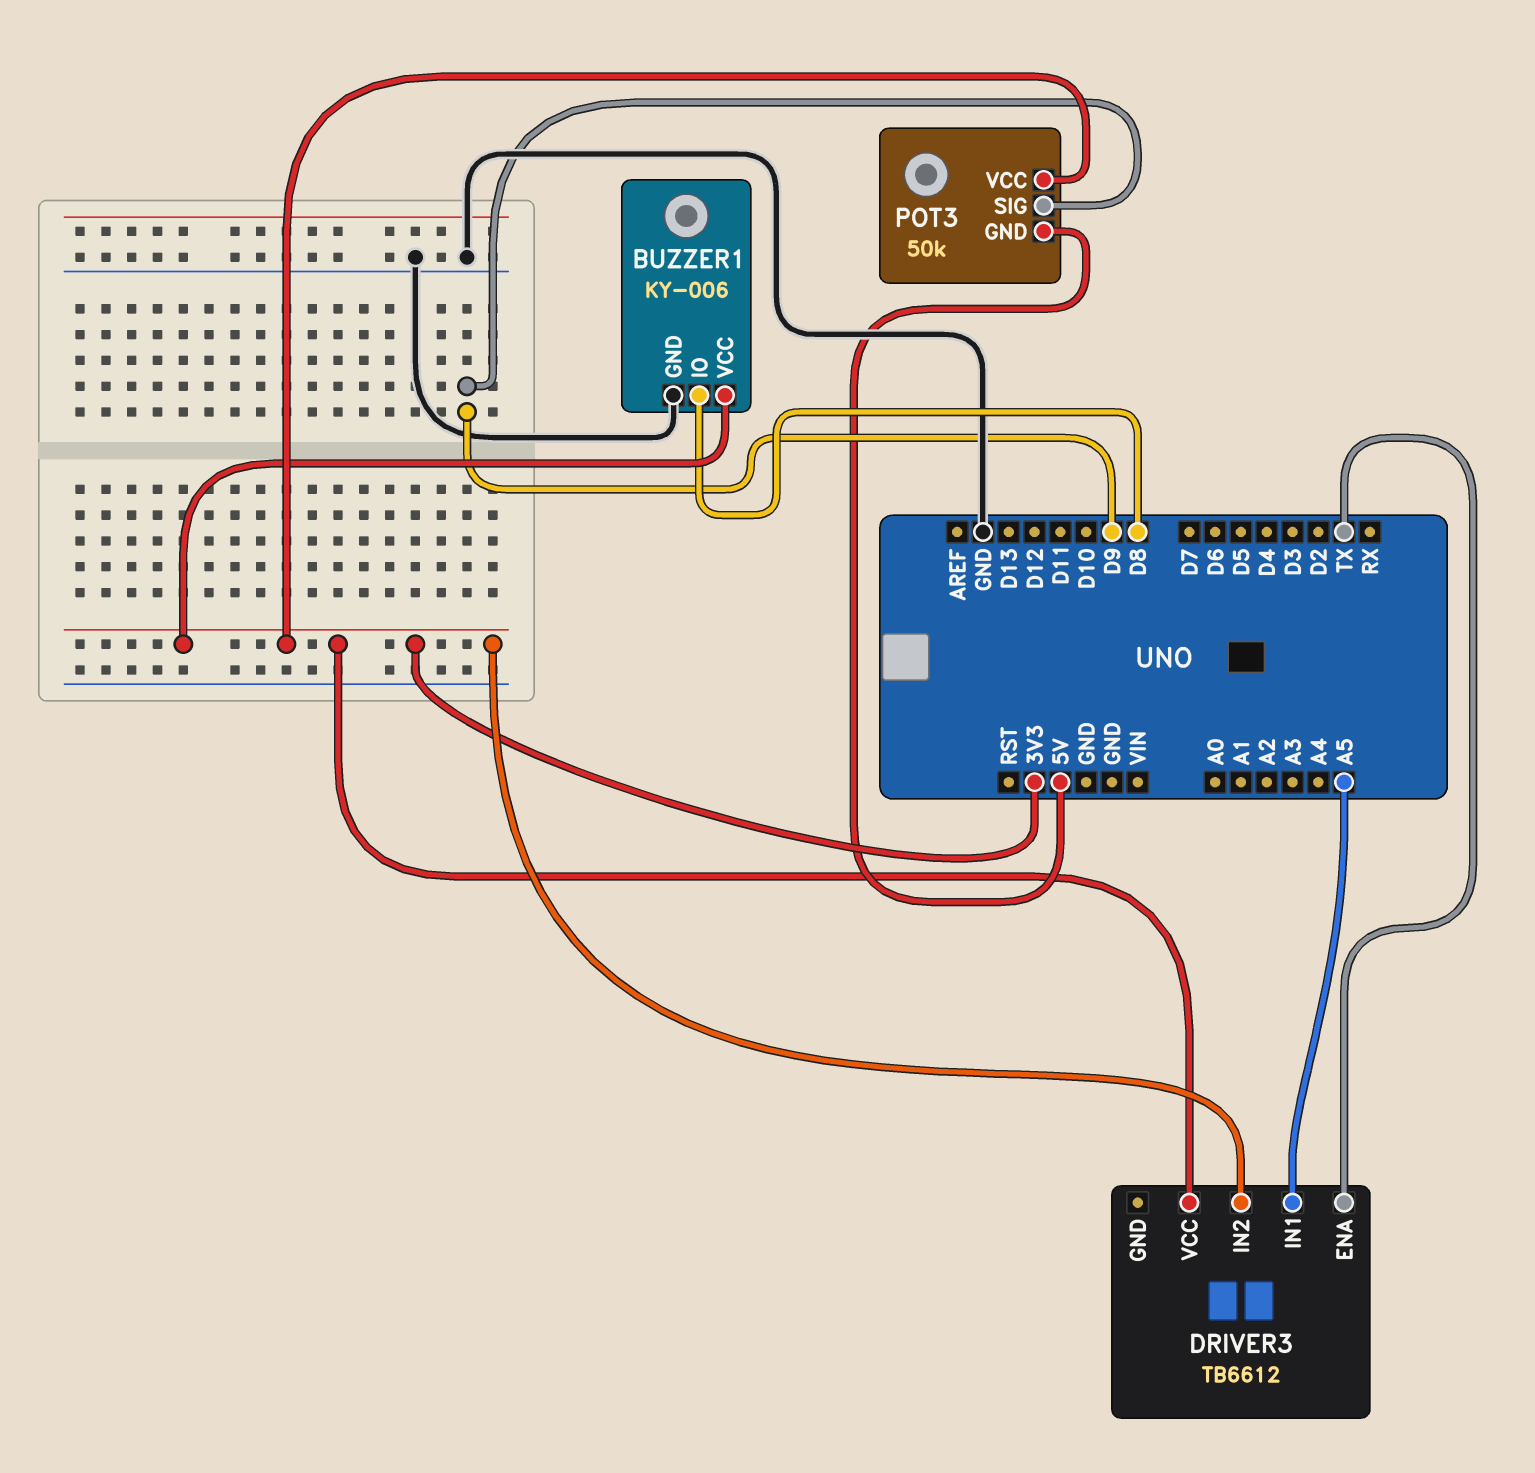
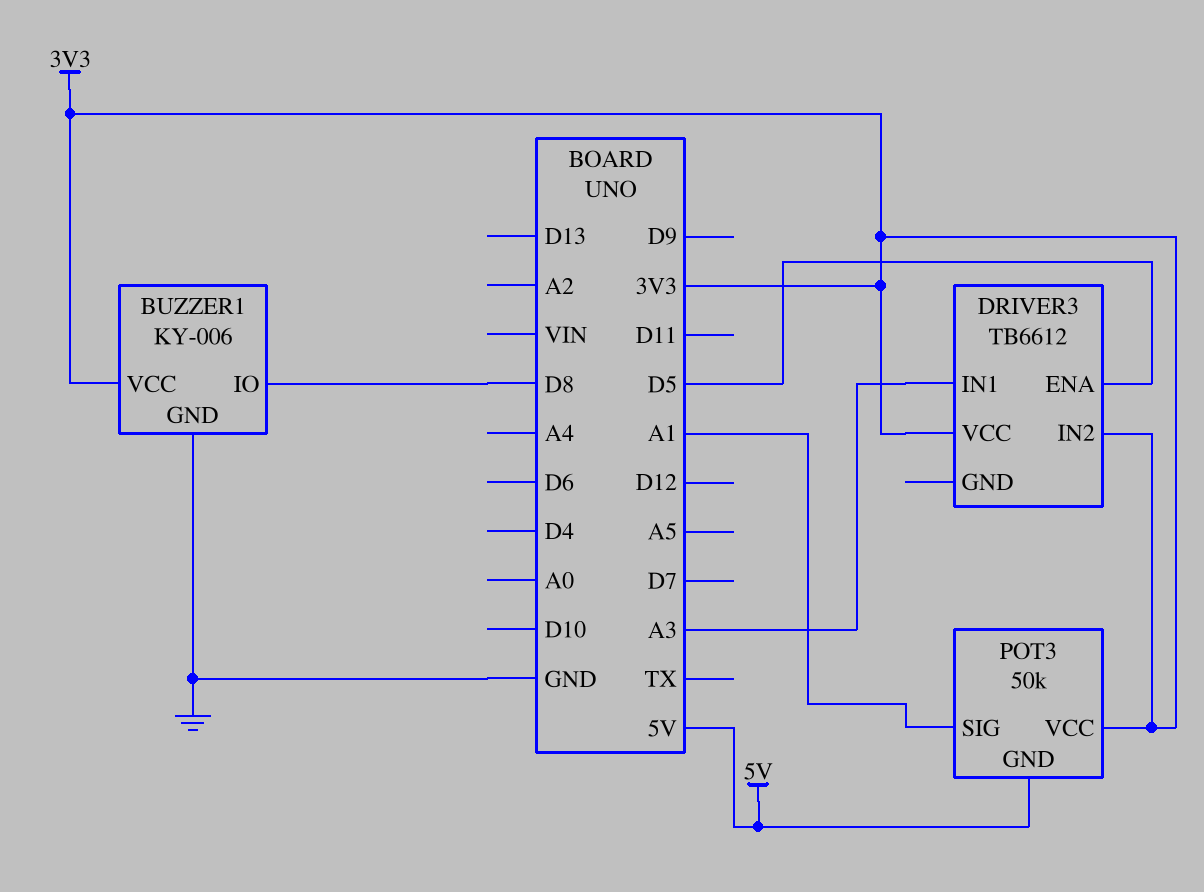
DRIVER3 pin ENA: TX -> D5
DRIVER3 pin IN1: A5 -> A3
POT3 pin SIG: D9 -> A1

